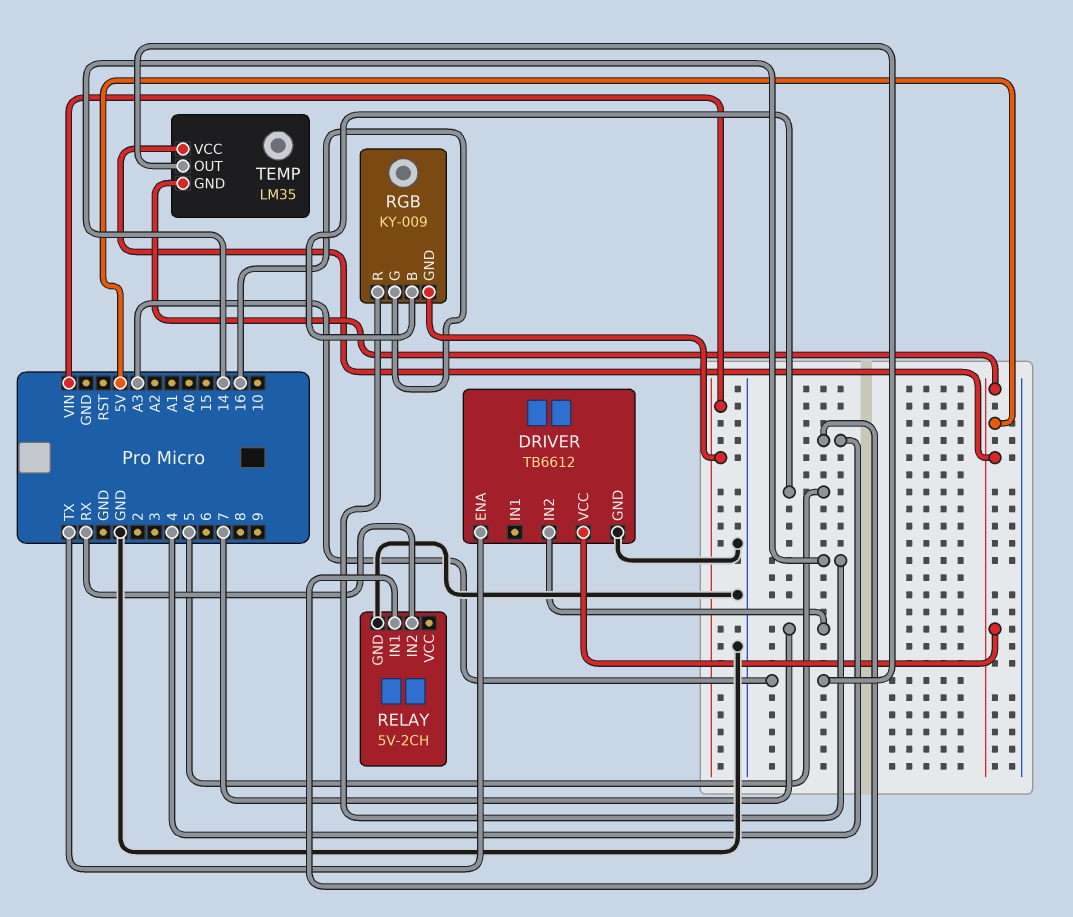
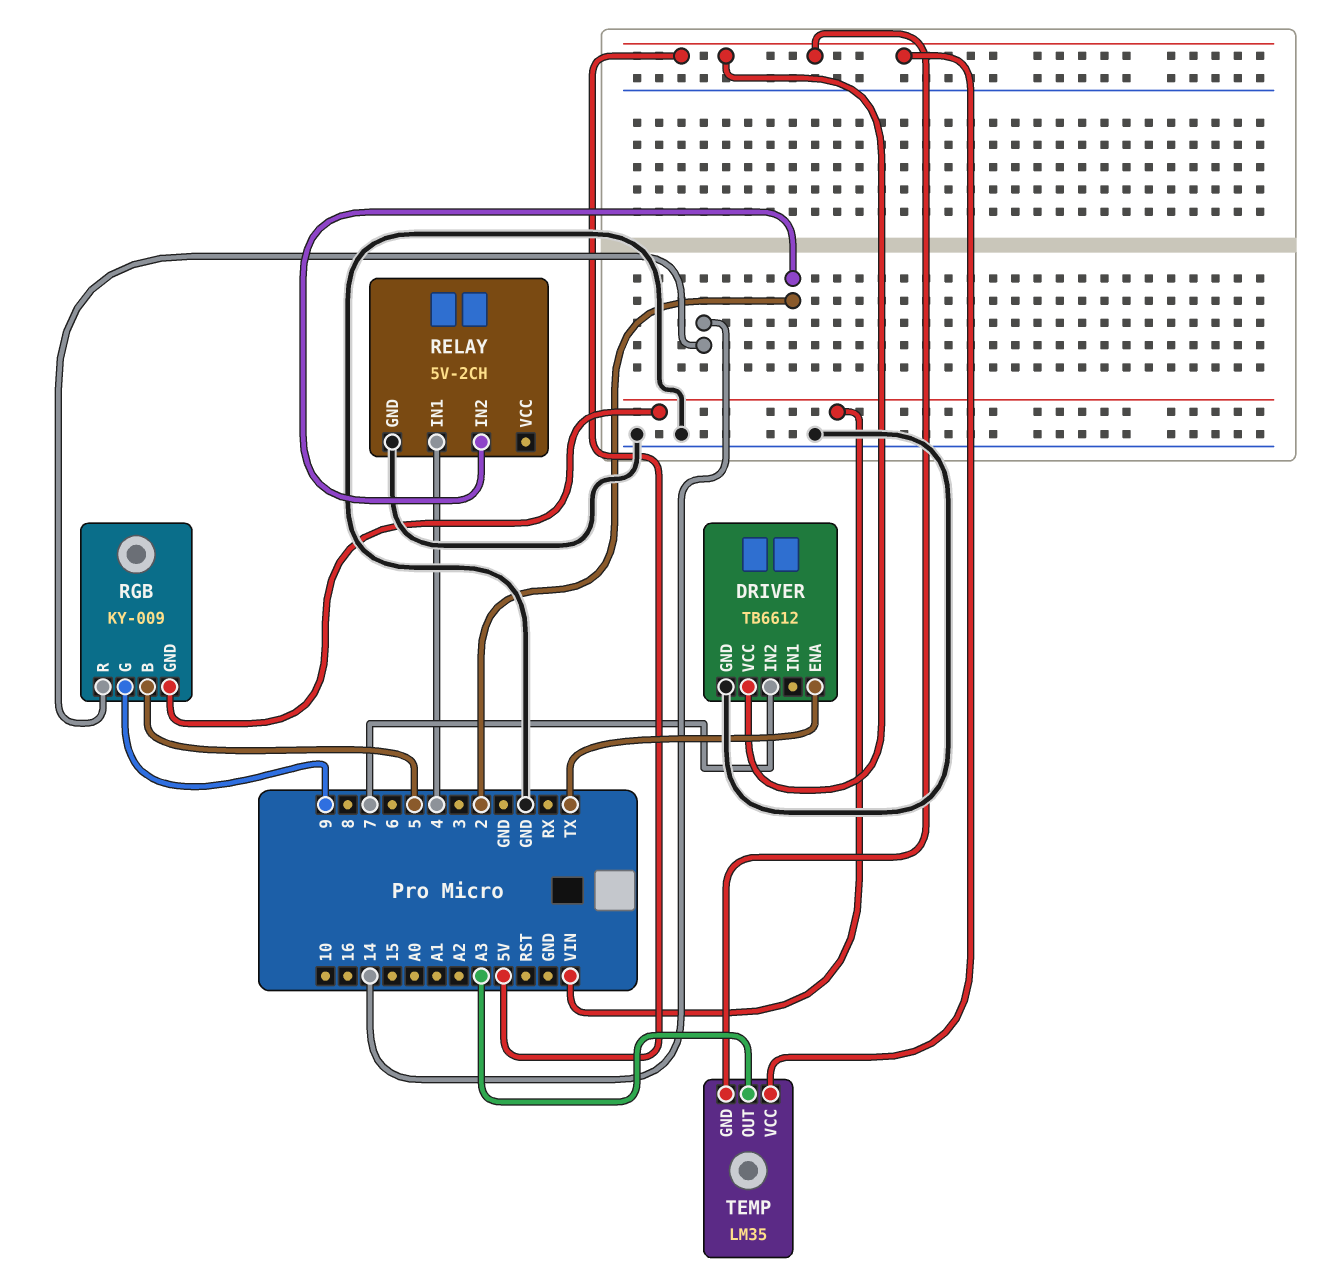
RELAY pin IN2: RX -> 2
RGB pin G: 16 -> 9

